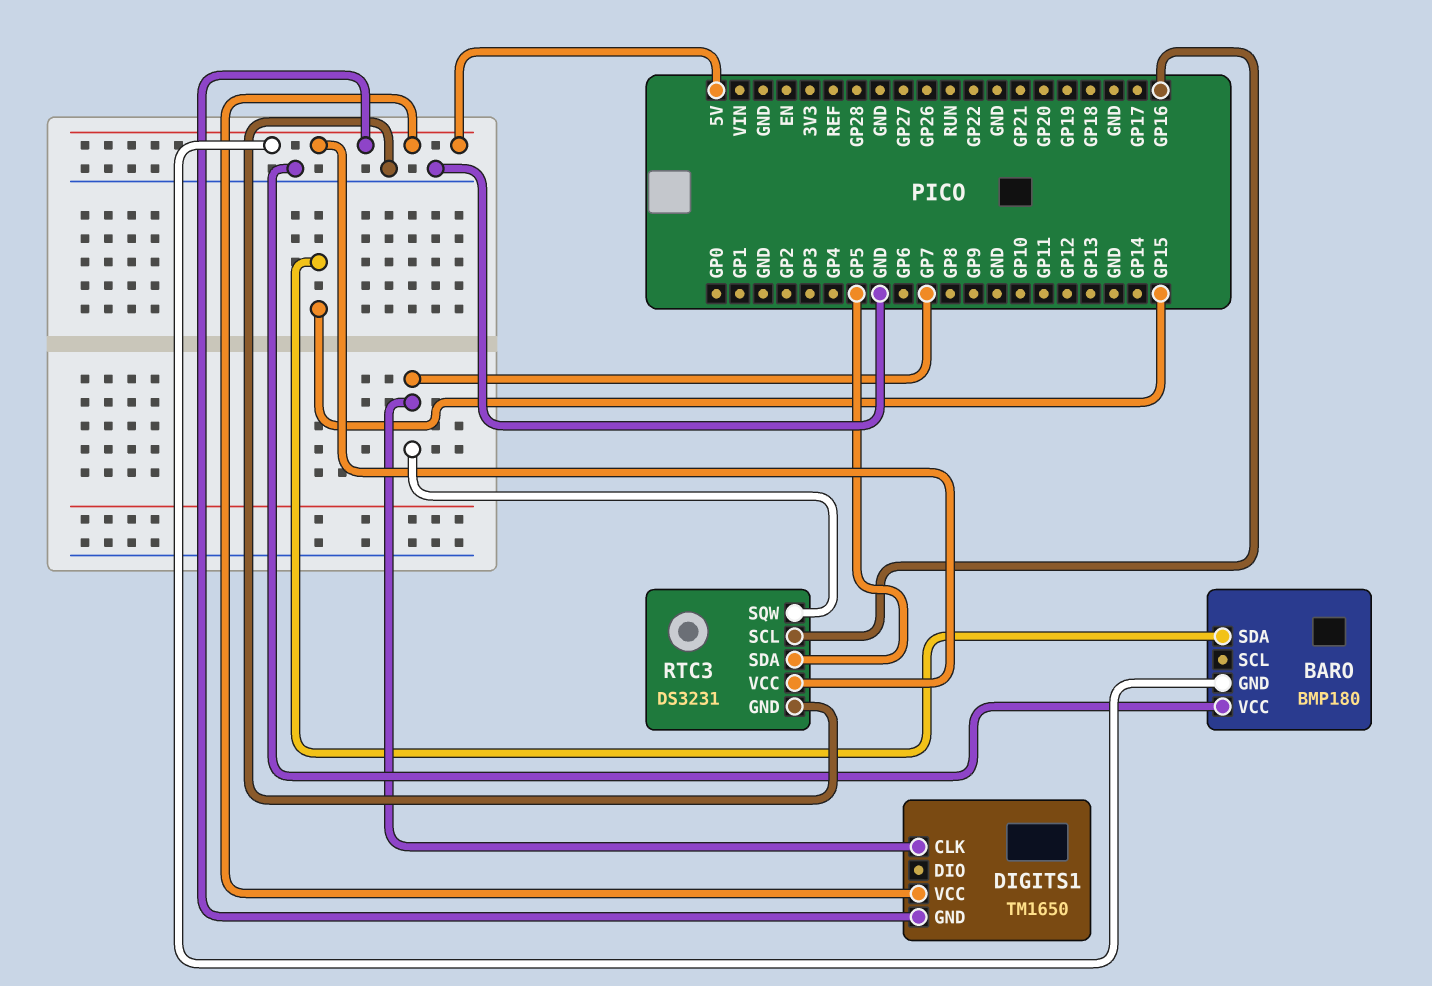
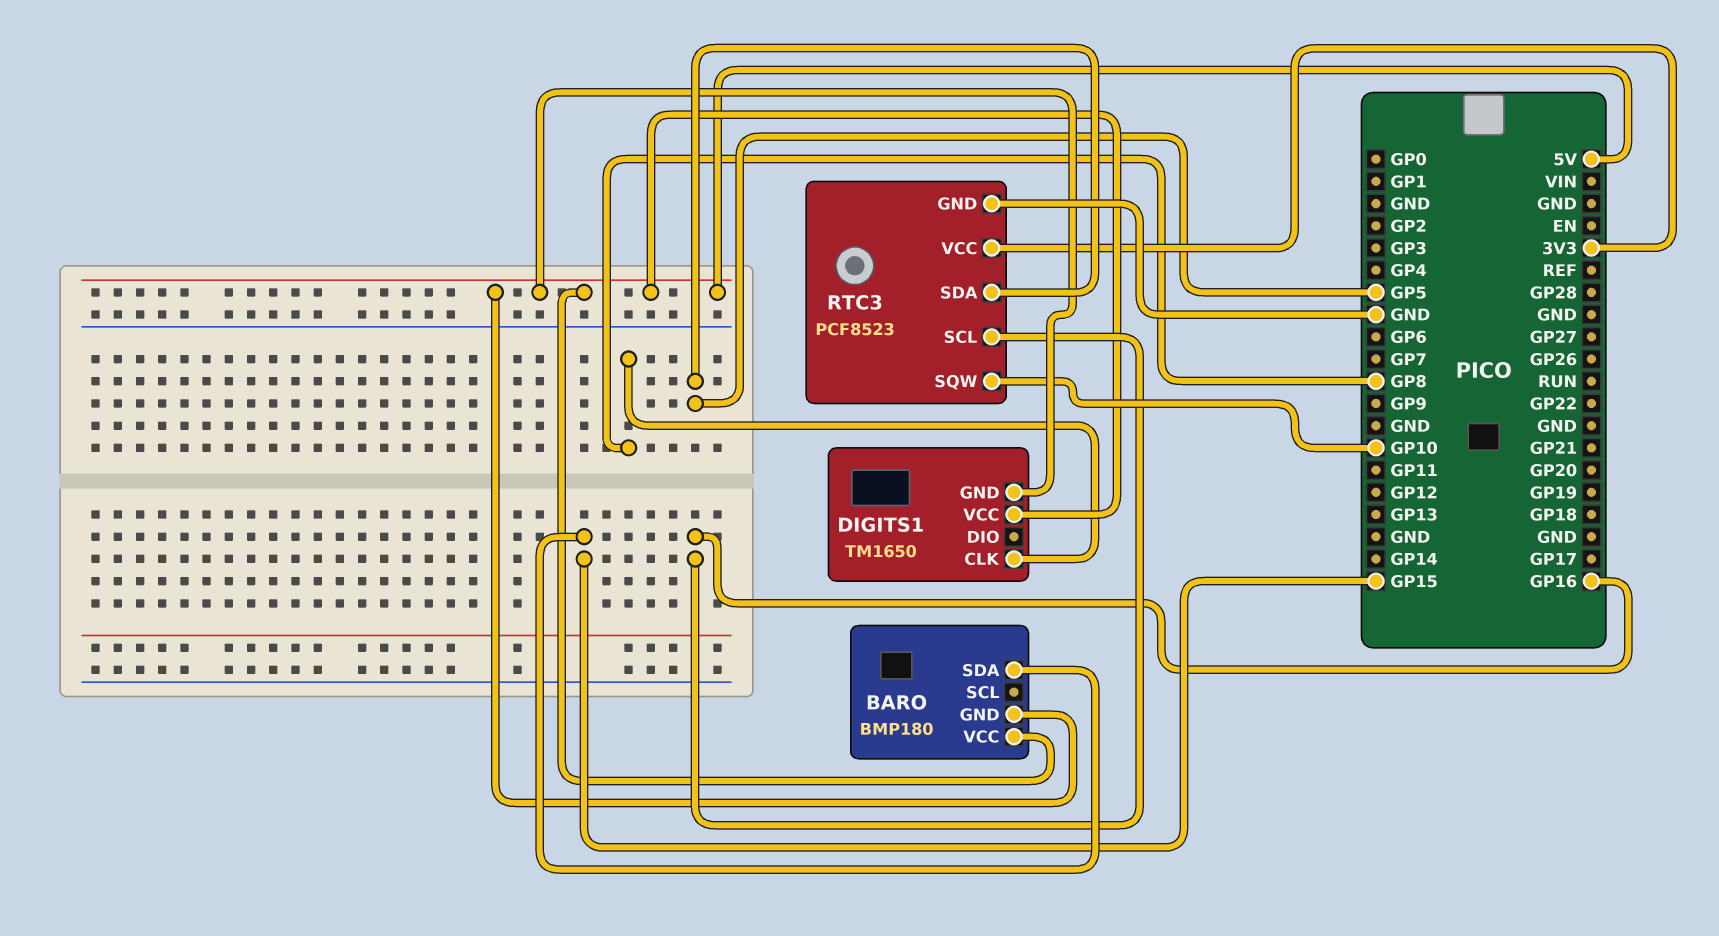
BARO pin VCC: GND -> 5V
DIGITS1 pin CLK: GP7 -> GP8
RTC3: DS3231 -> PCF8523
RTC3 pin SQW: GP7 -> GP10
RTC3 pin VCC: 5V -> 3V3

